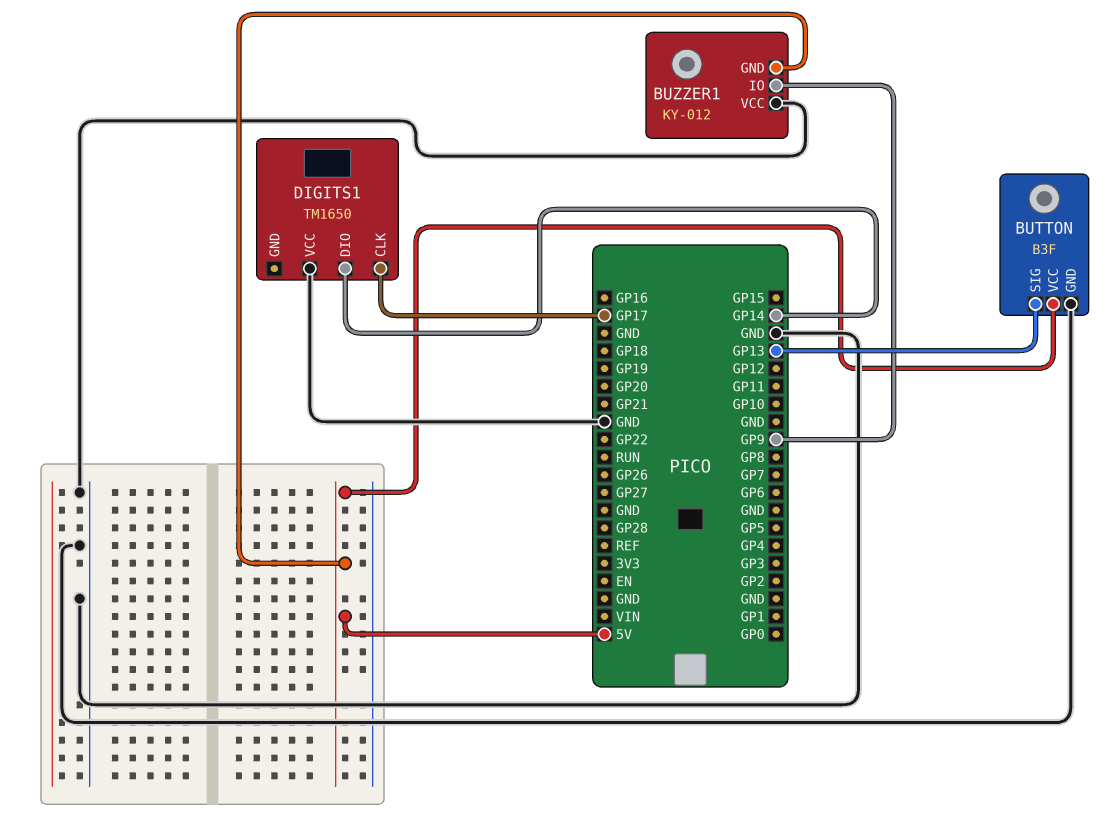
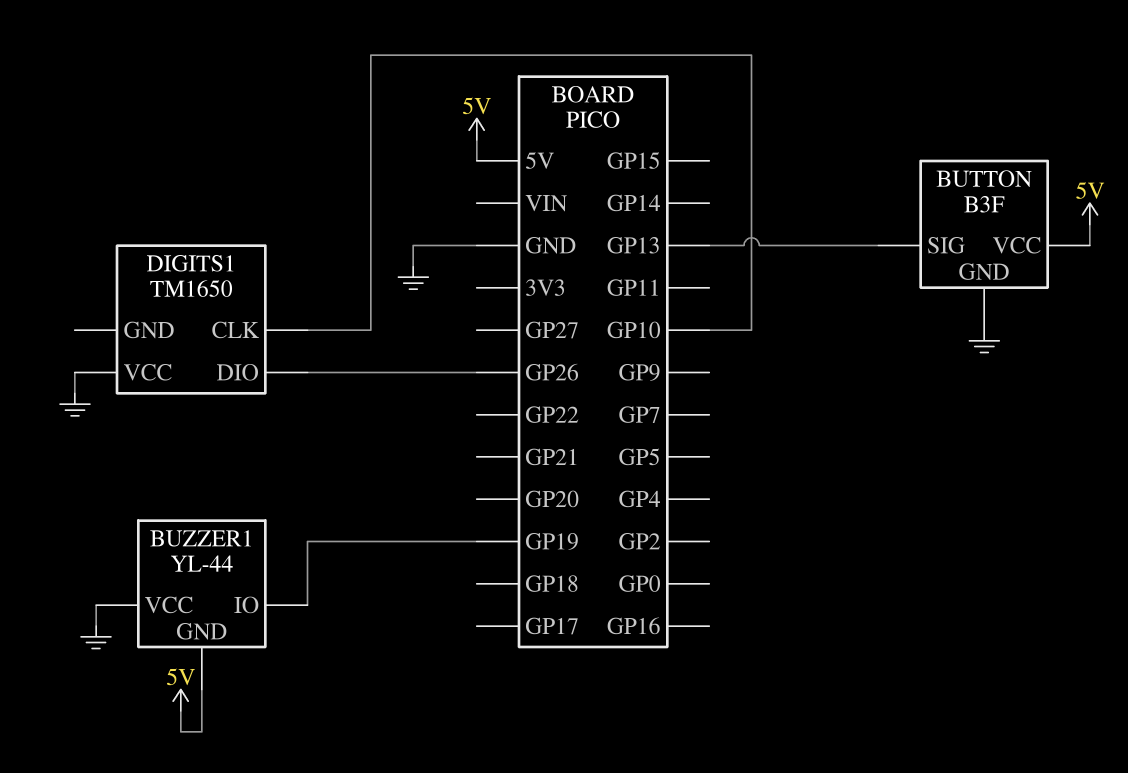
BUZZER1: KY-012 -> YL-44
BUZZER1 pin IO: GP9 -> GP19
DIGITS1 pin CLK: GP17 -> GP10
DIGITS1 pin DIO: GP14 -> GP26

